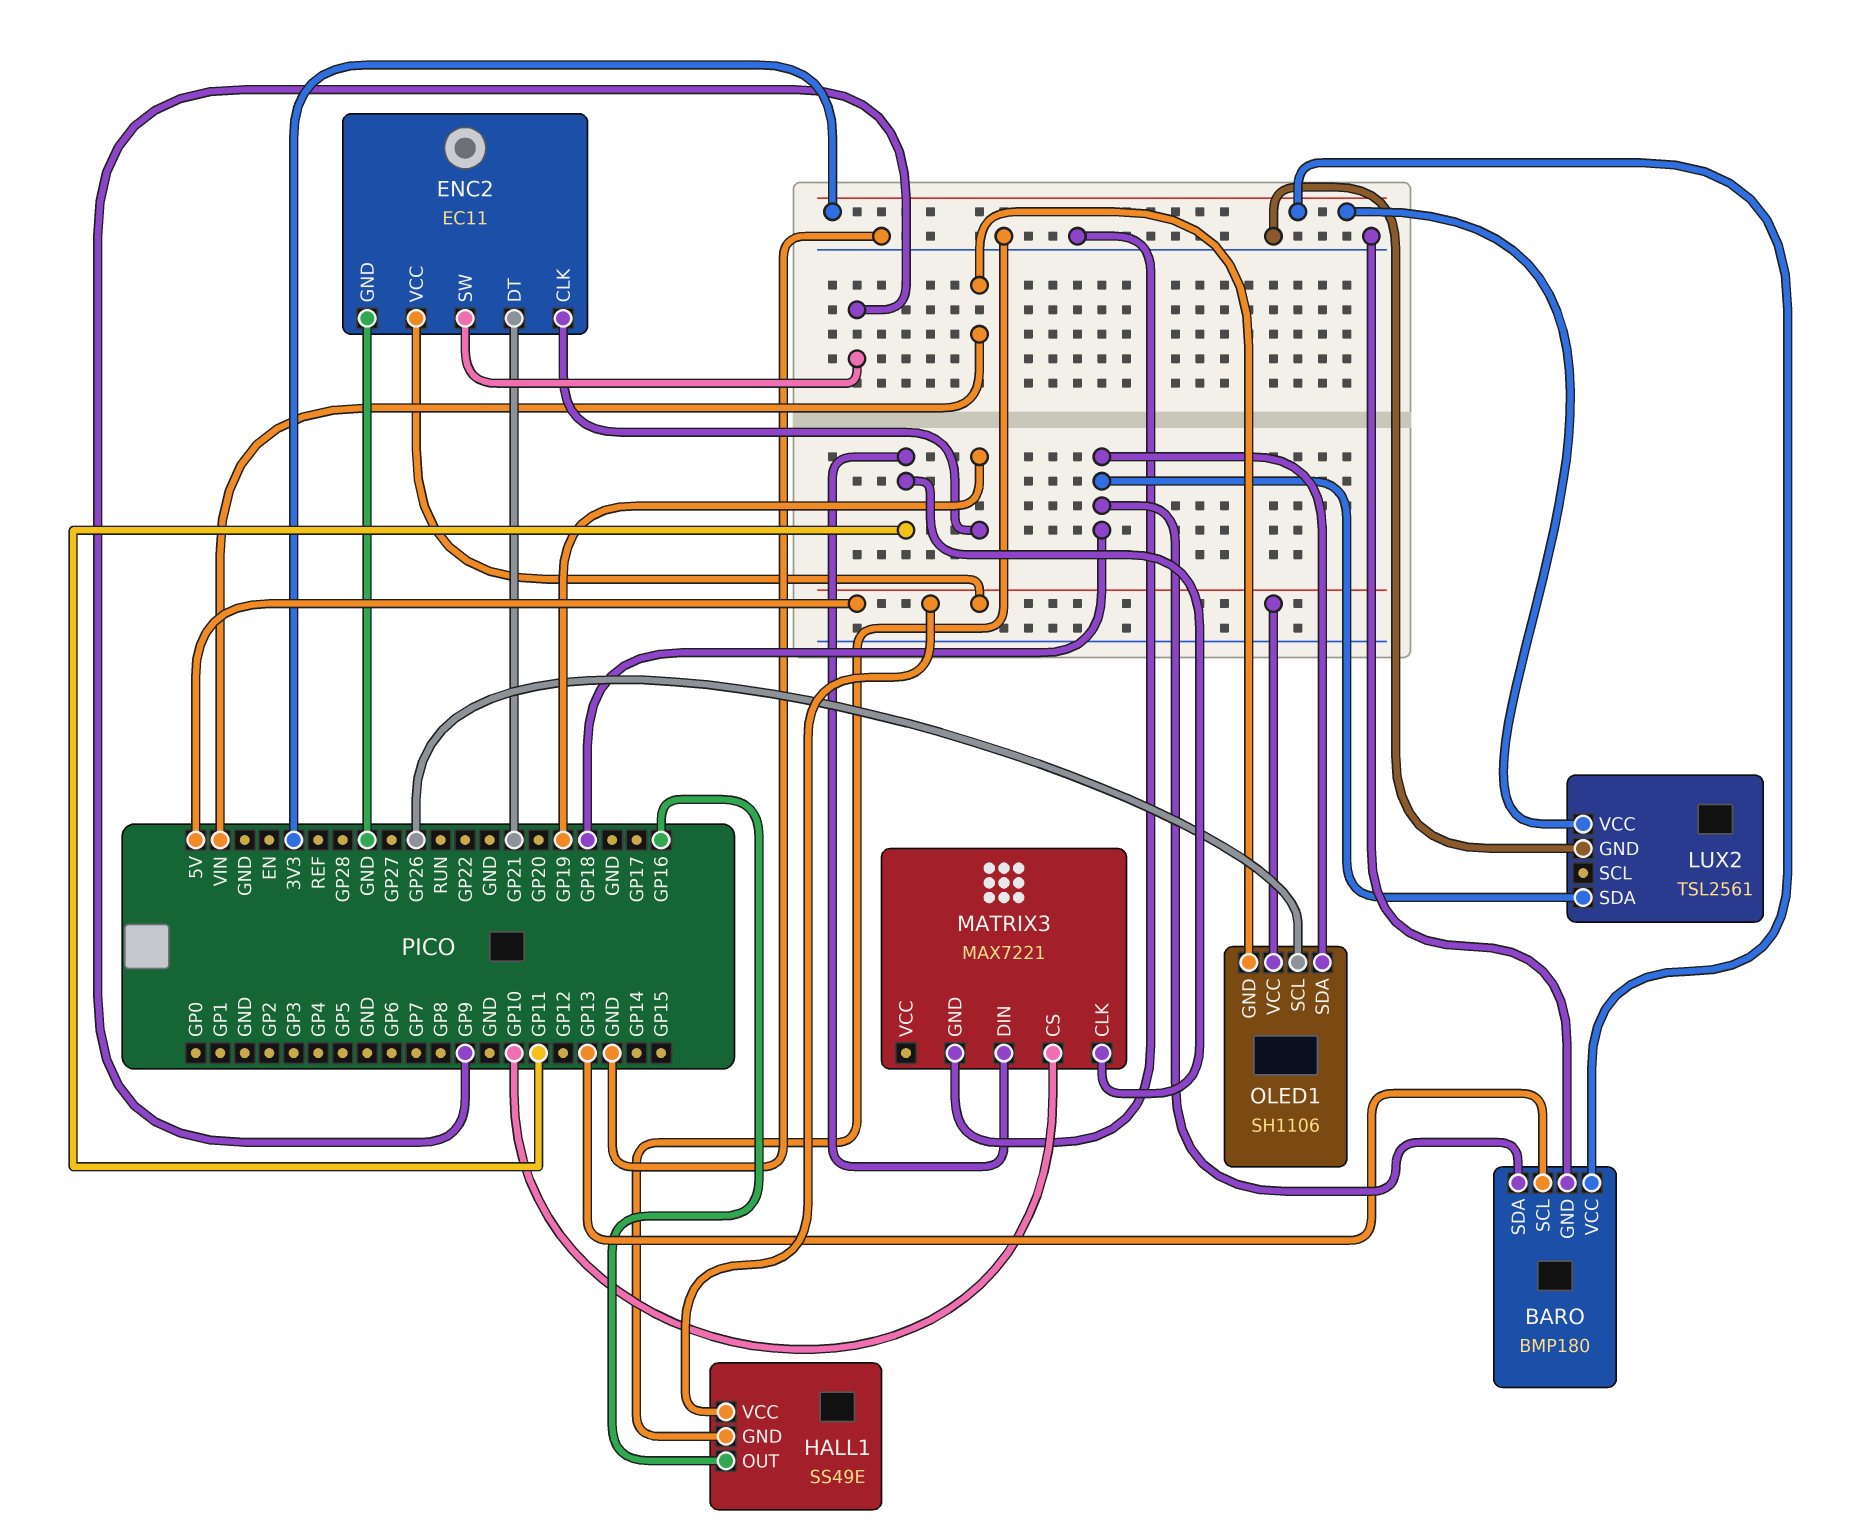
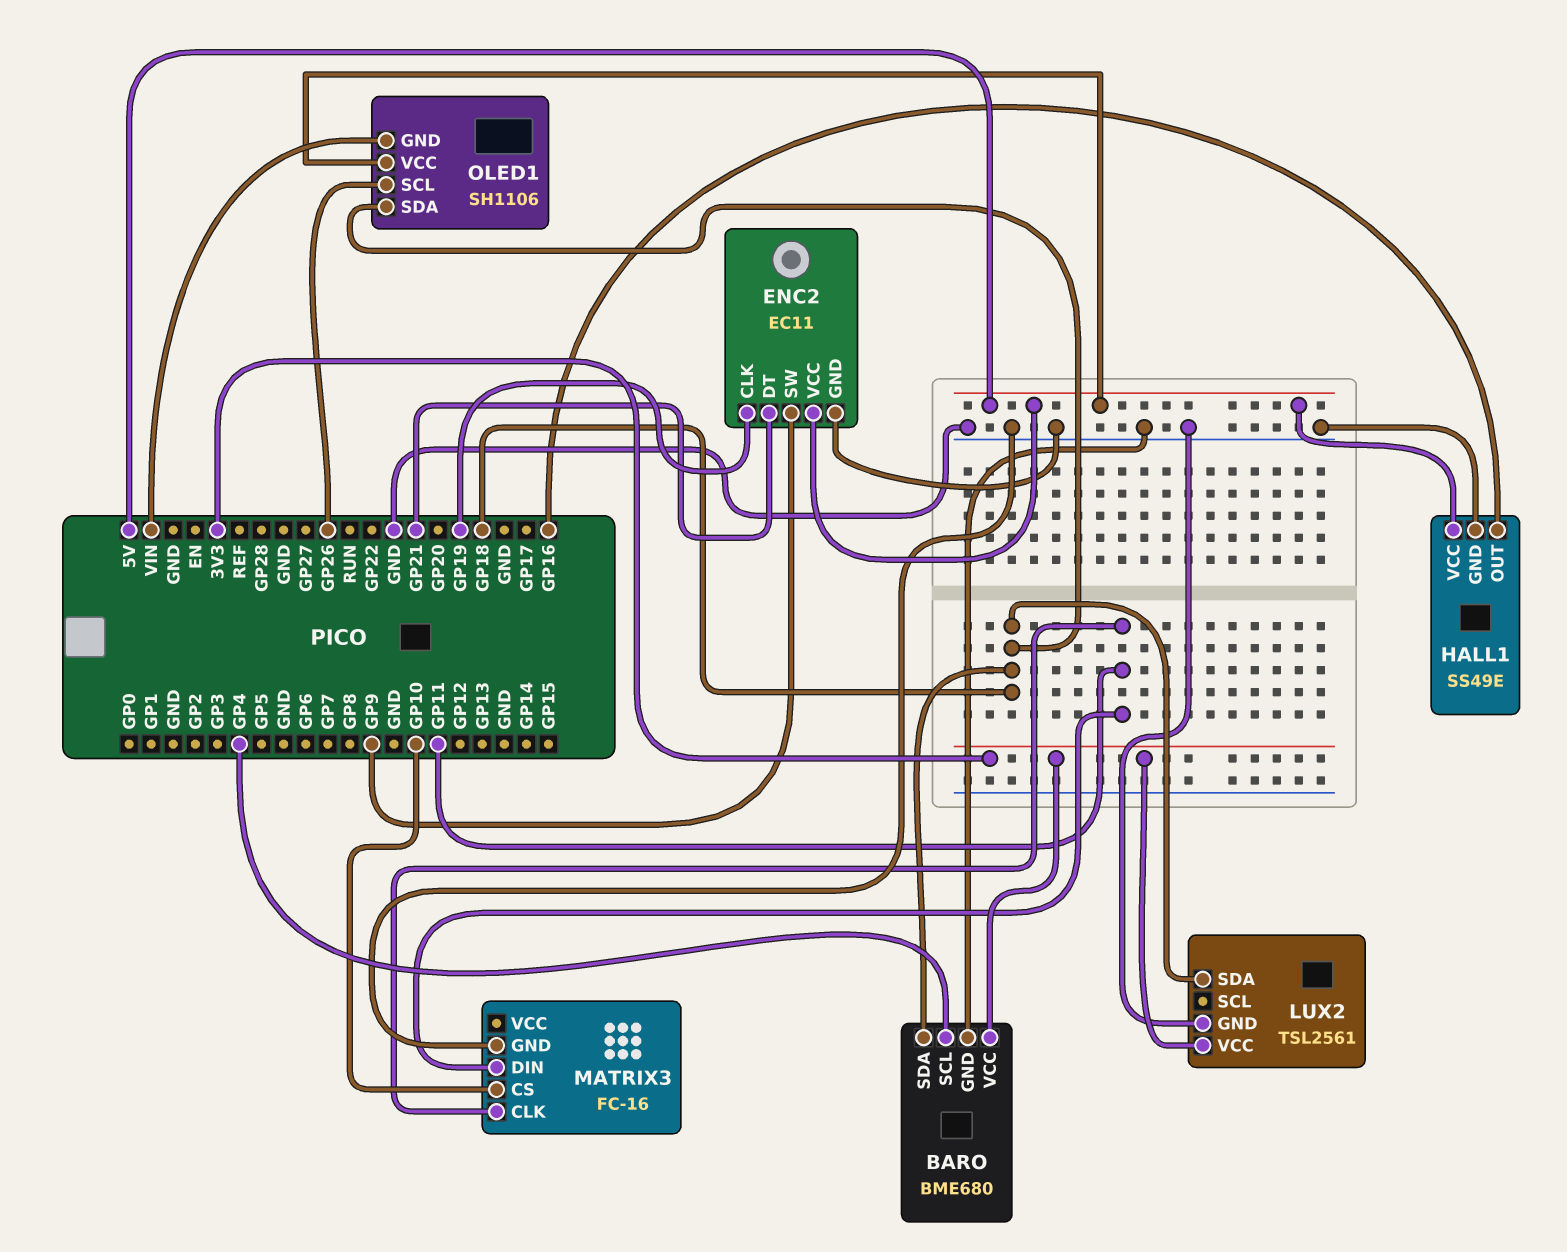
BARO: BMP180 -> BME680
BARO pin SCL: GP13 -> GP4
MATRIX3: MAX7221 -> FC-16

